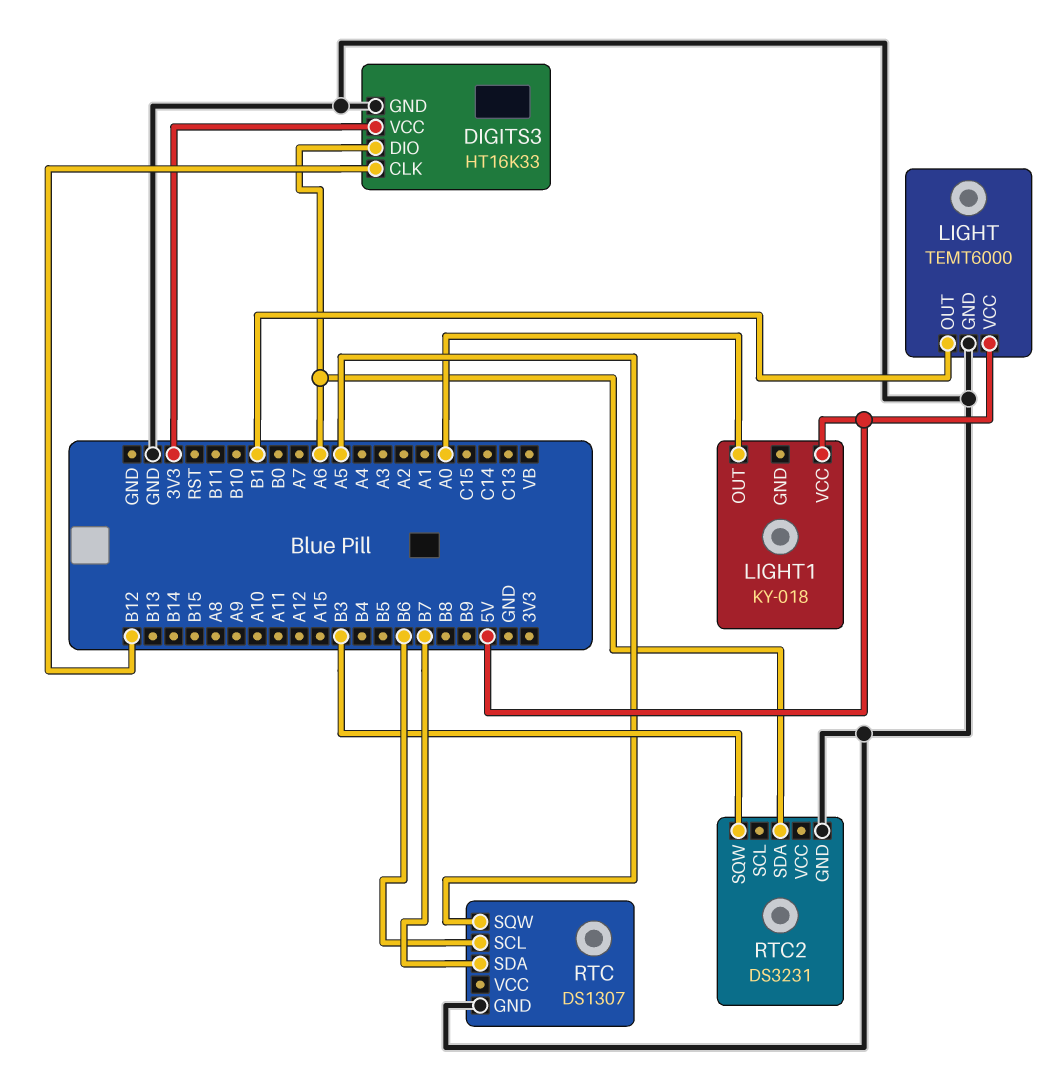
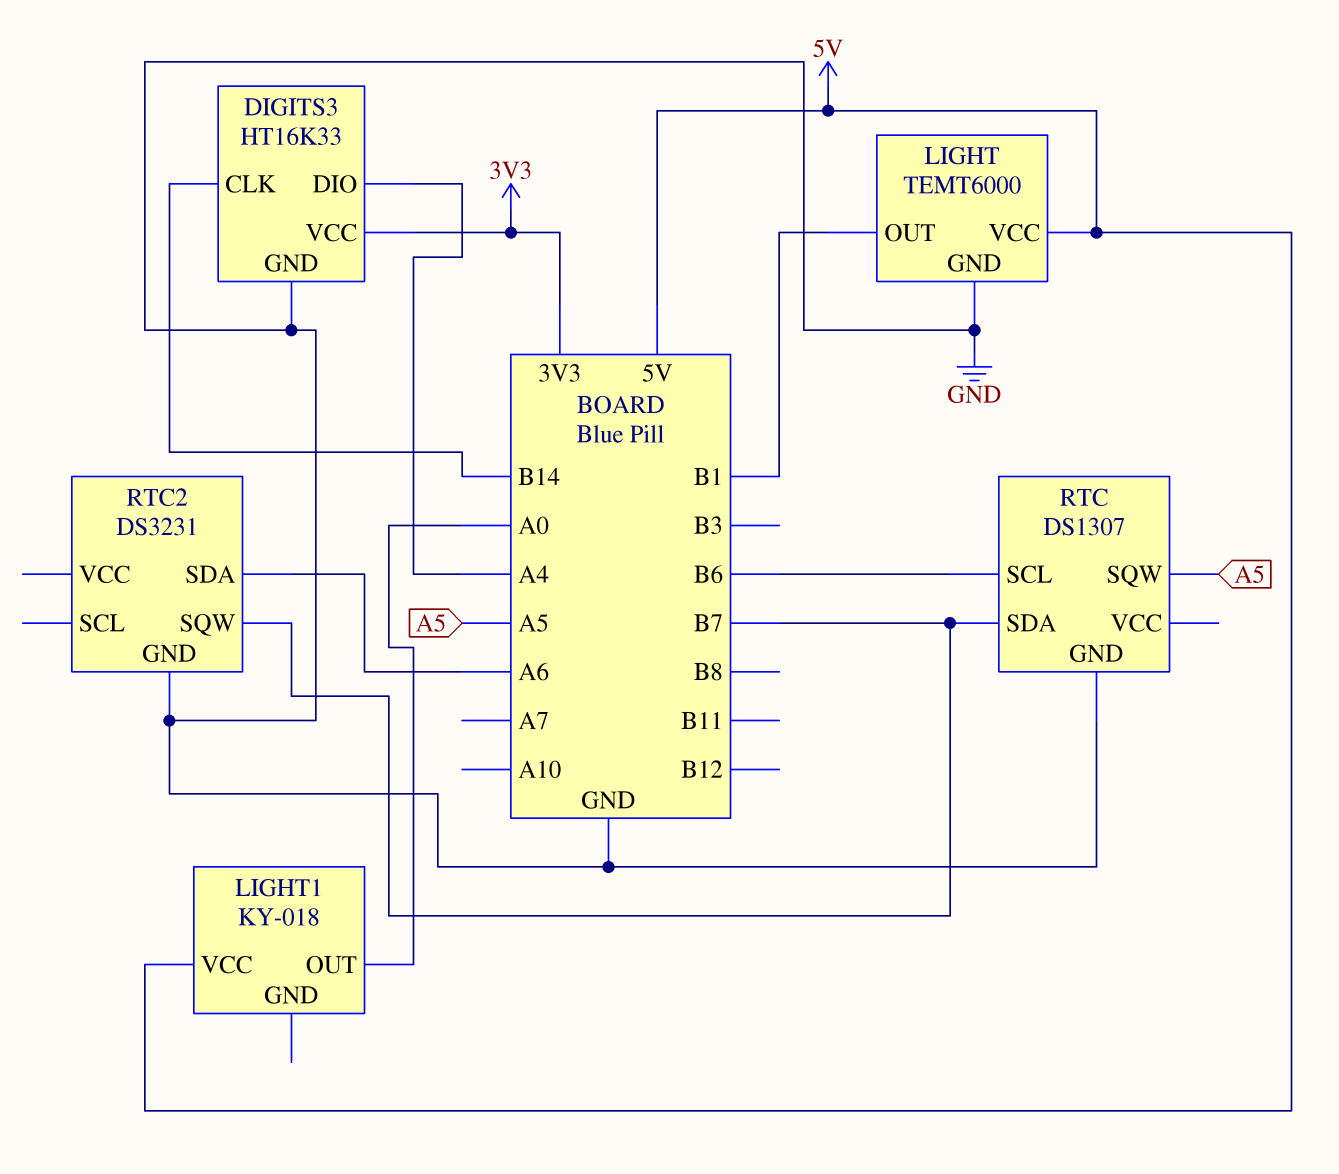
DIGITS3 pin CLK: B12 -> B14
DIGITS3 pin DIO: A6 -> A4
RTC2 pin SQW: B3 -> B7

